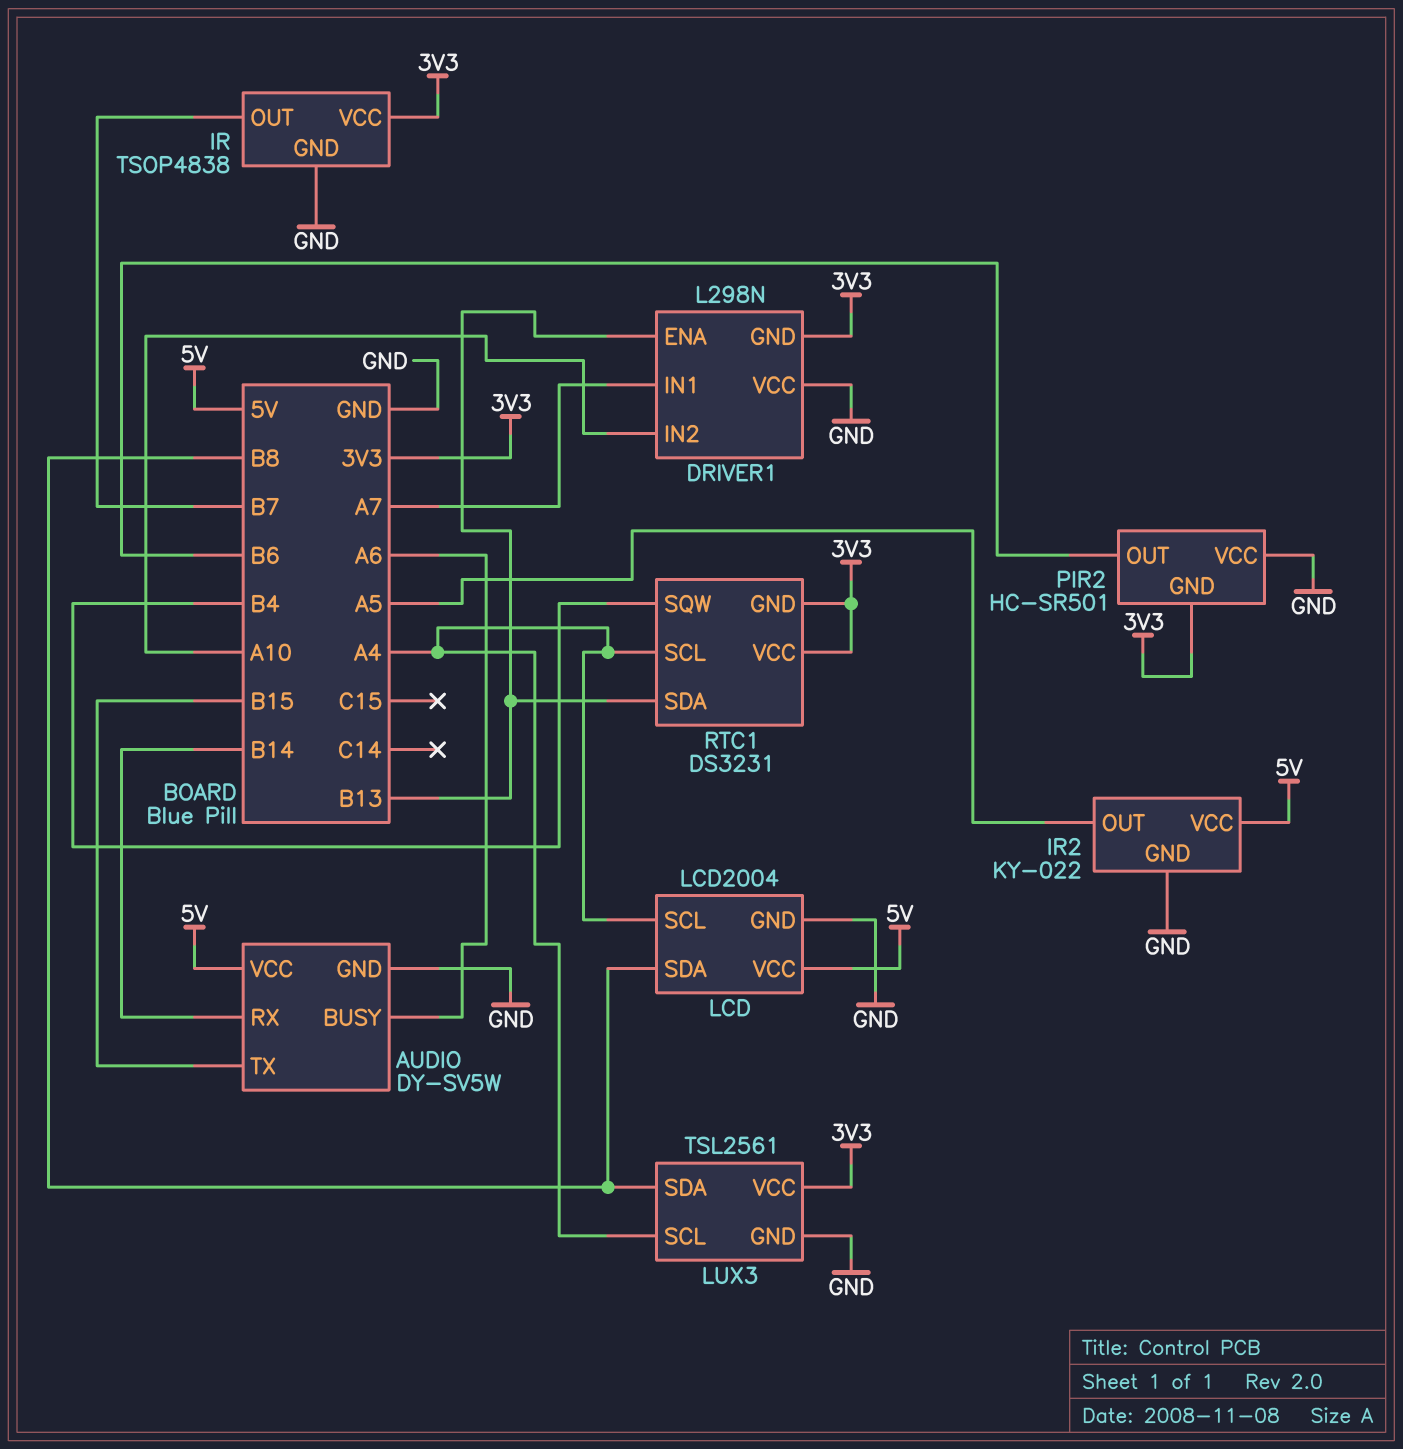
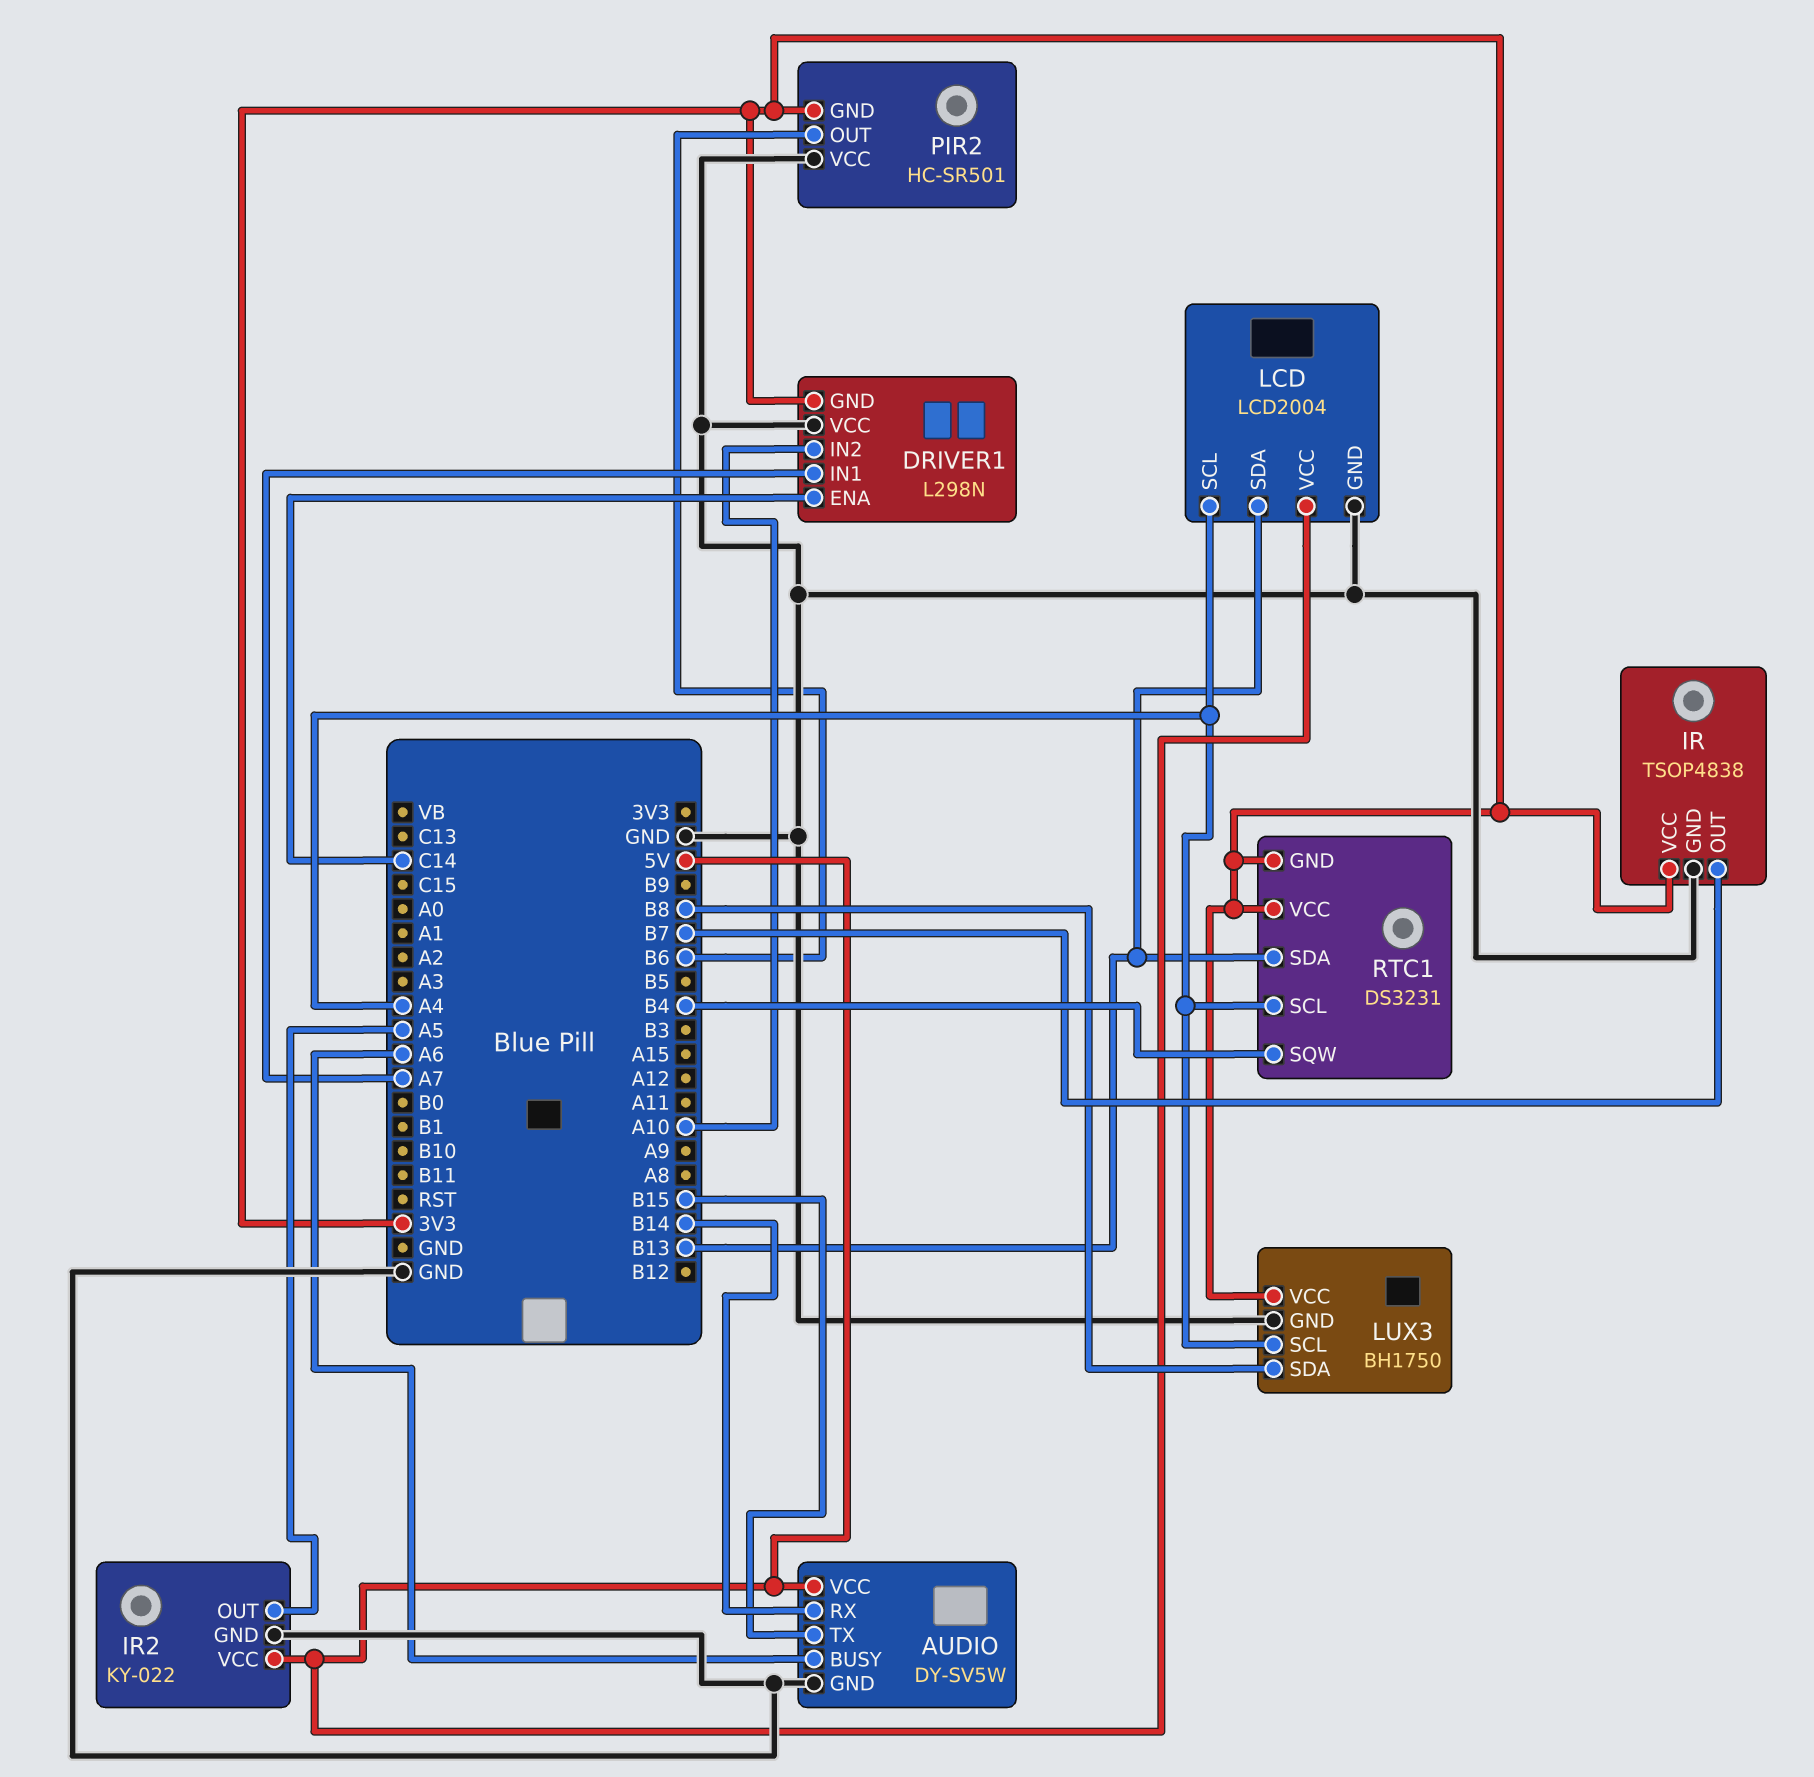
DRIVER1 pin ENA: B13 -> C14
LCD pin SDA: B8 -> B13
LUX3: TSL2561 -> BH1750

